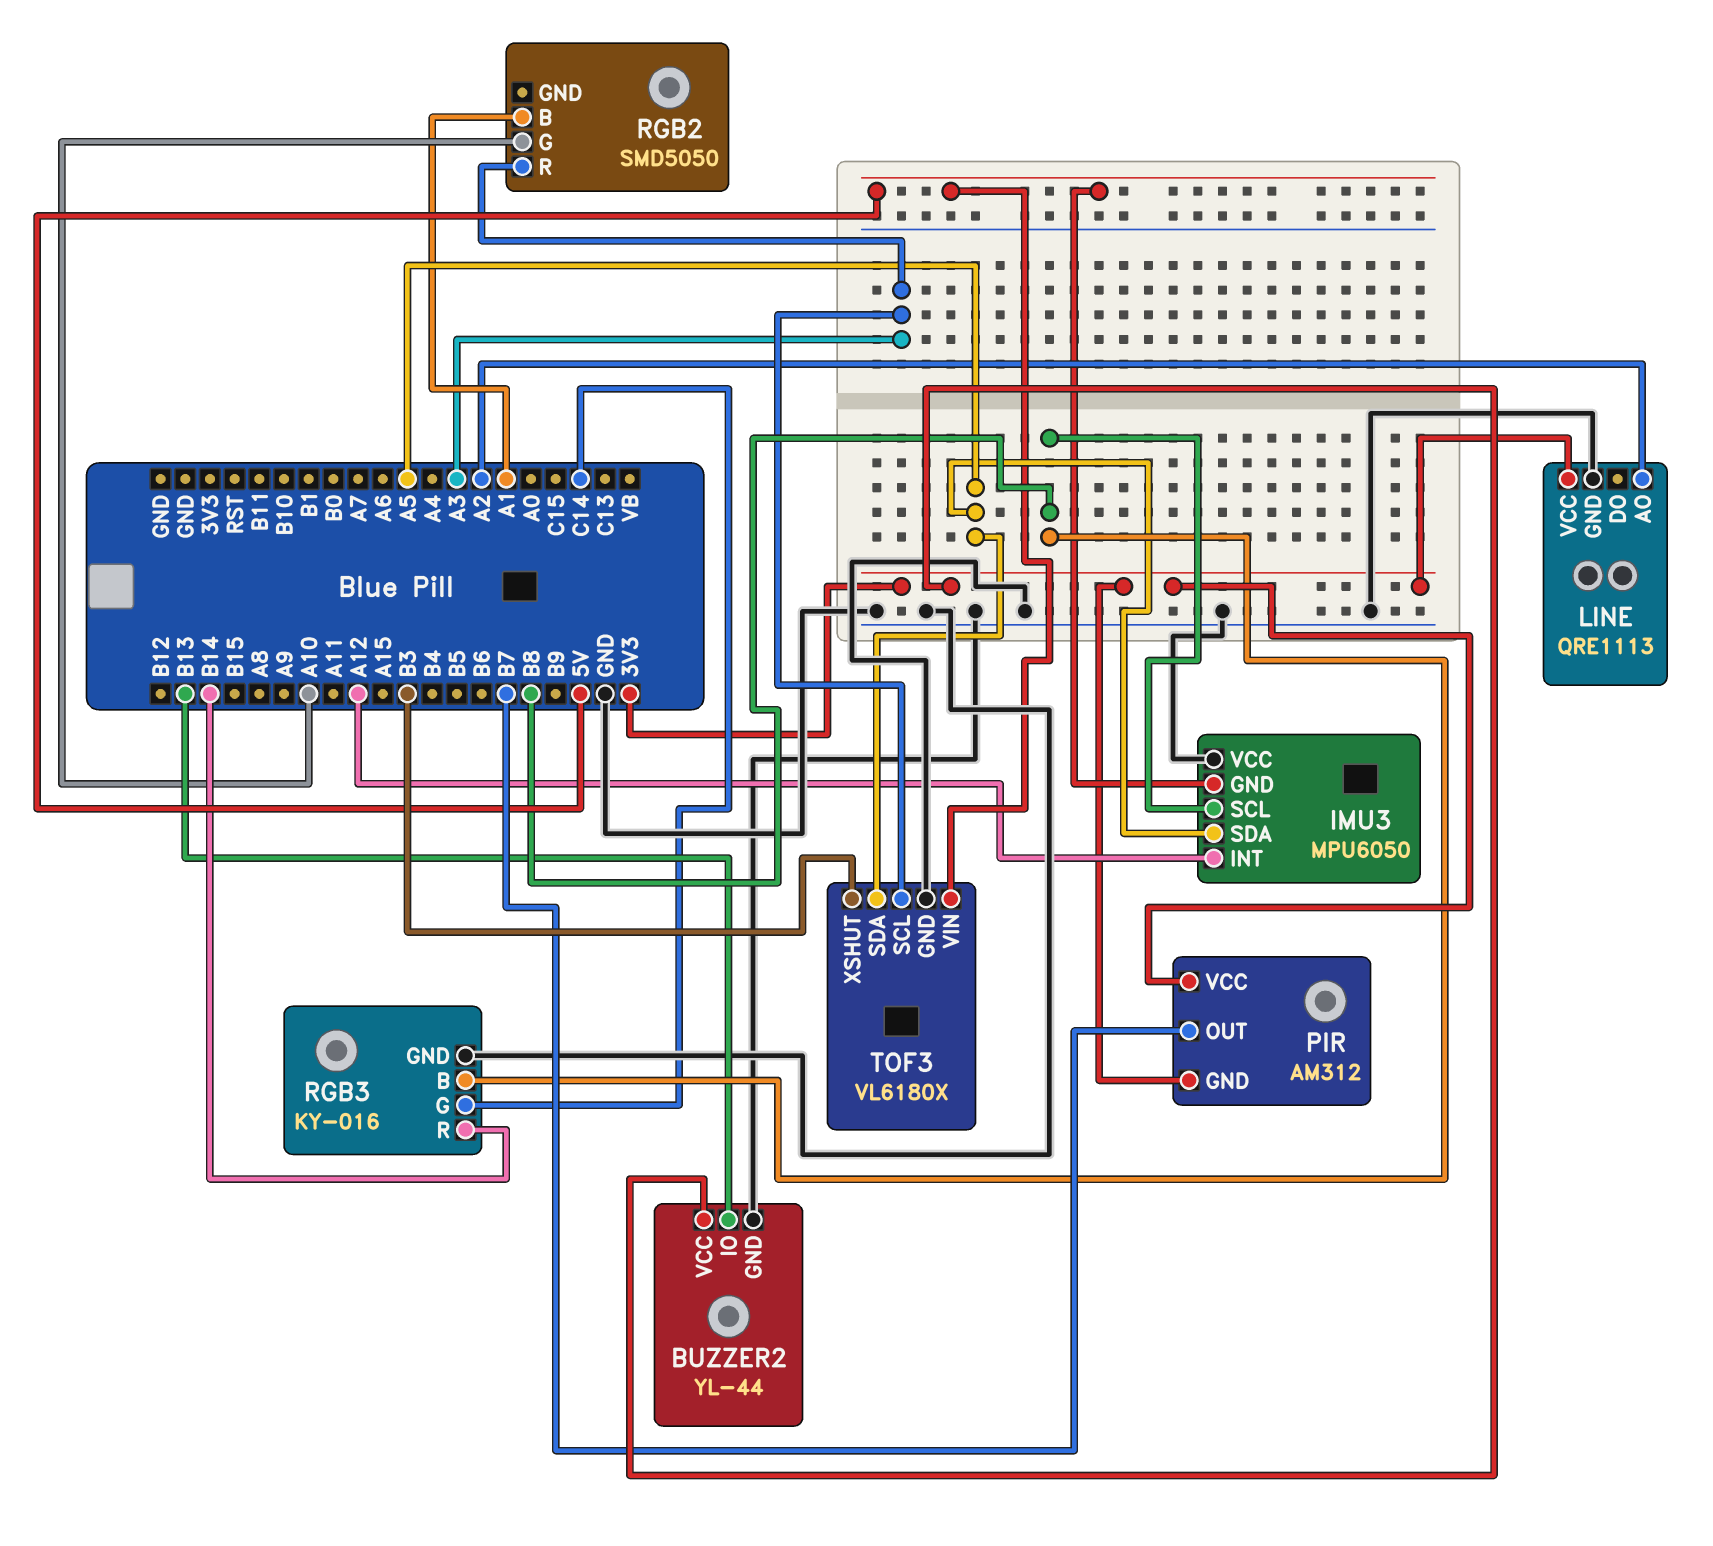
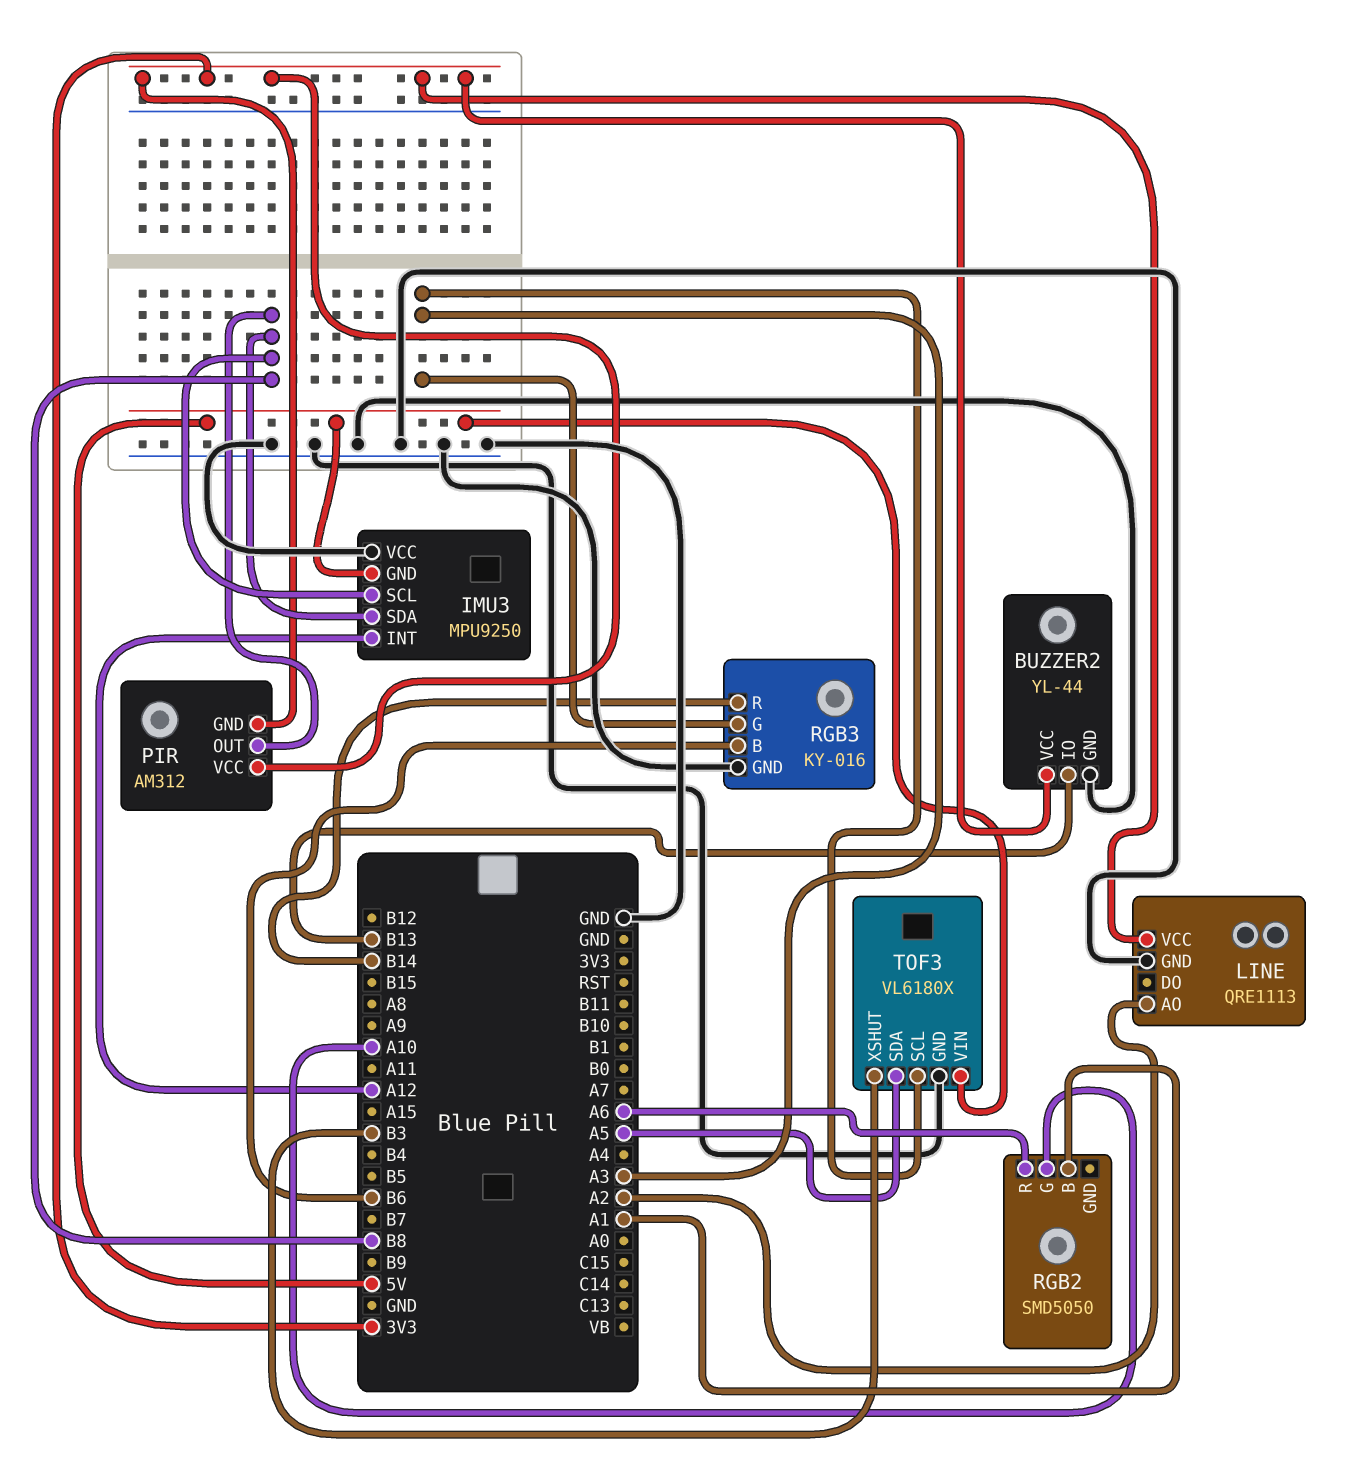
IMU3: MPU6050 -> MPU9250
IMU3 pin SDA: A5 -> B8
PIR pin OUT: B7 -> B8
RGB2 pin R: A3 -> A6
RGB3 pin B: B8 -> B6
RGB3 pin G: C14 -> A3

